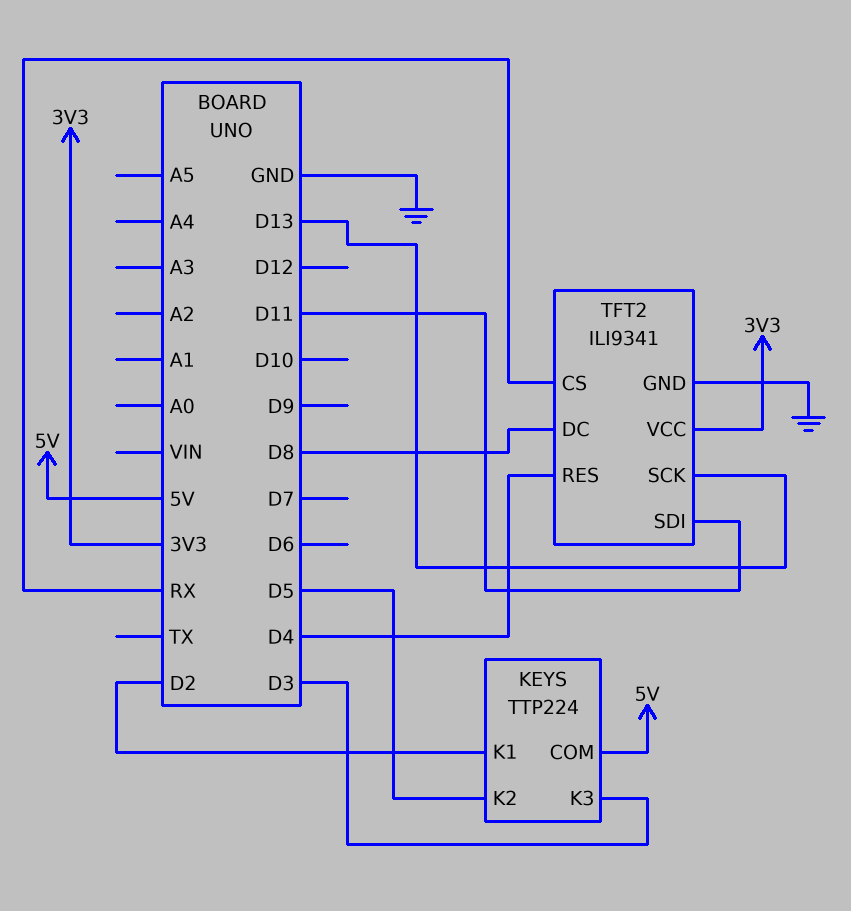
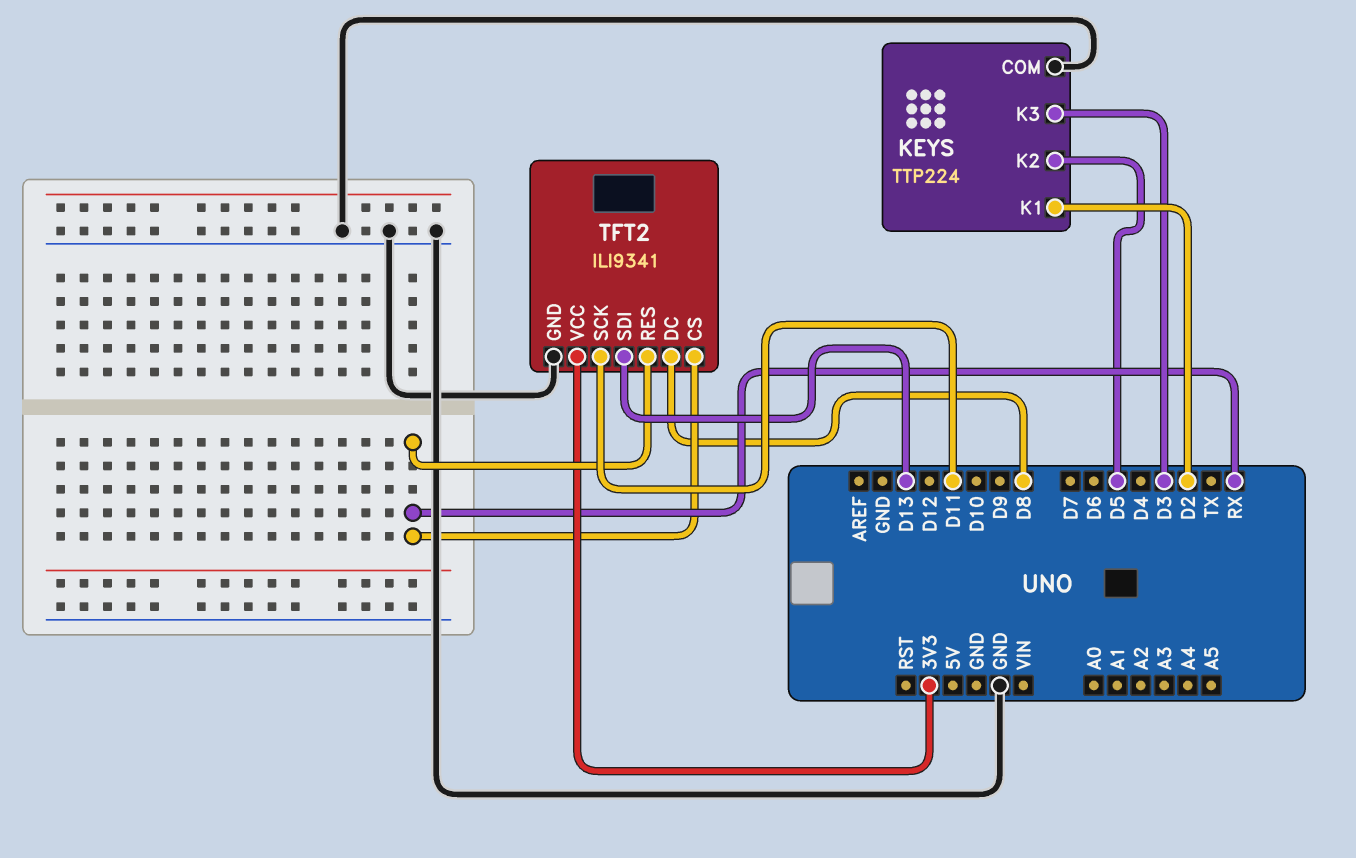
KEYS pin COM: 5V -> GND
TFT2 pin RES: D4 -> RX
TFT2 pin SCK: D13 -> D11
TFT2 pin SDI: D11 -> D13

